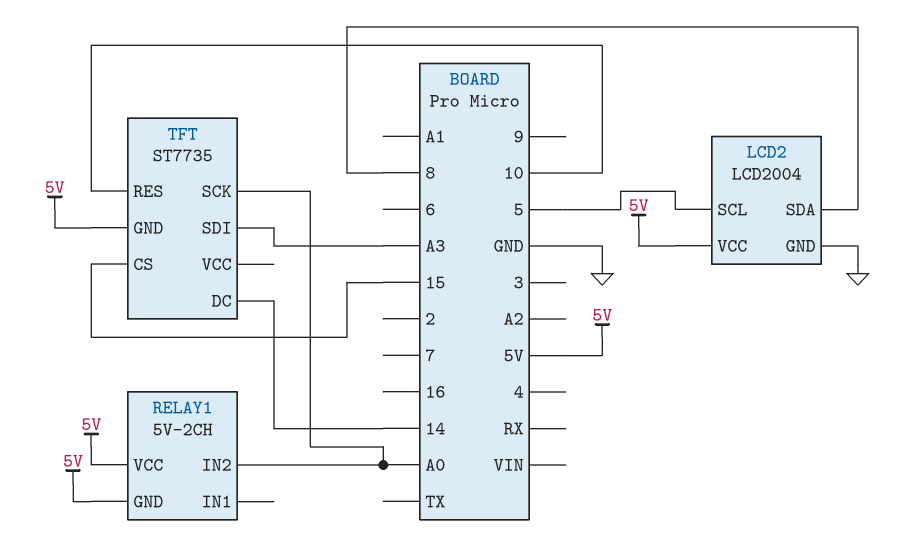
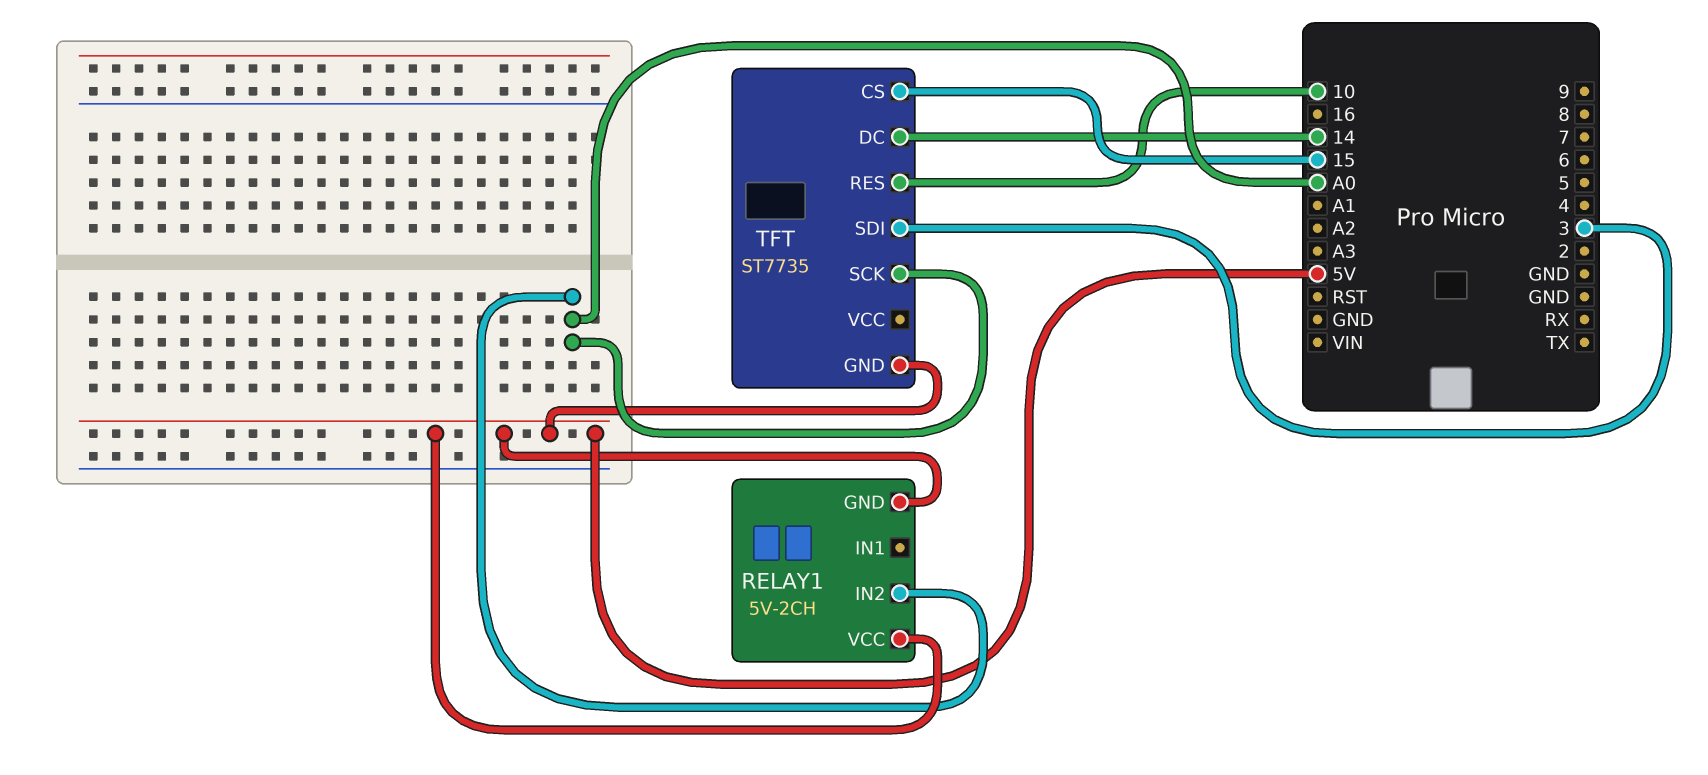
LCD2: LCD2004 -> none
LCD2 pin GND: GND -> none
LCD2 pin SCL: 5 -> none
LCD2 pin SDA: 8 -> none
LCD2 pin VCC: 5V -> none
TFT pin SDI: A3 -> 3

